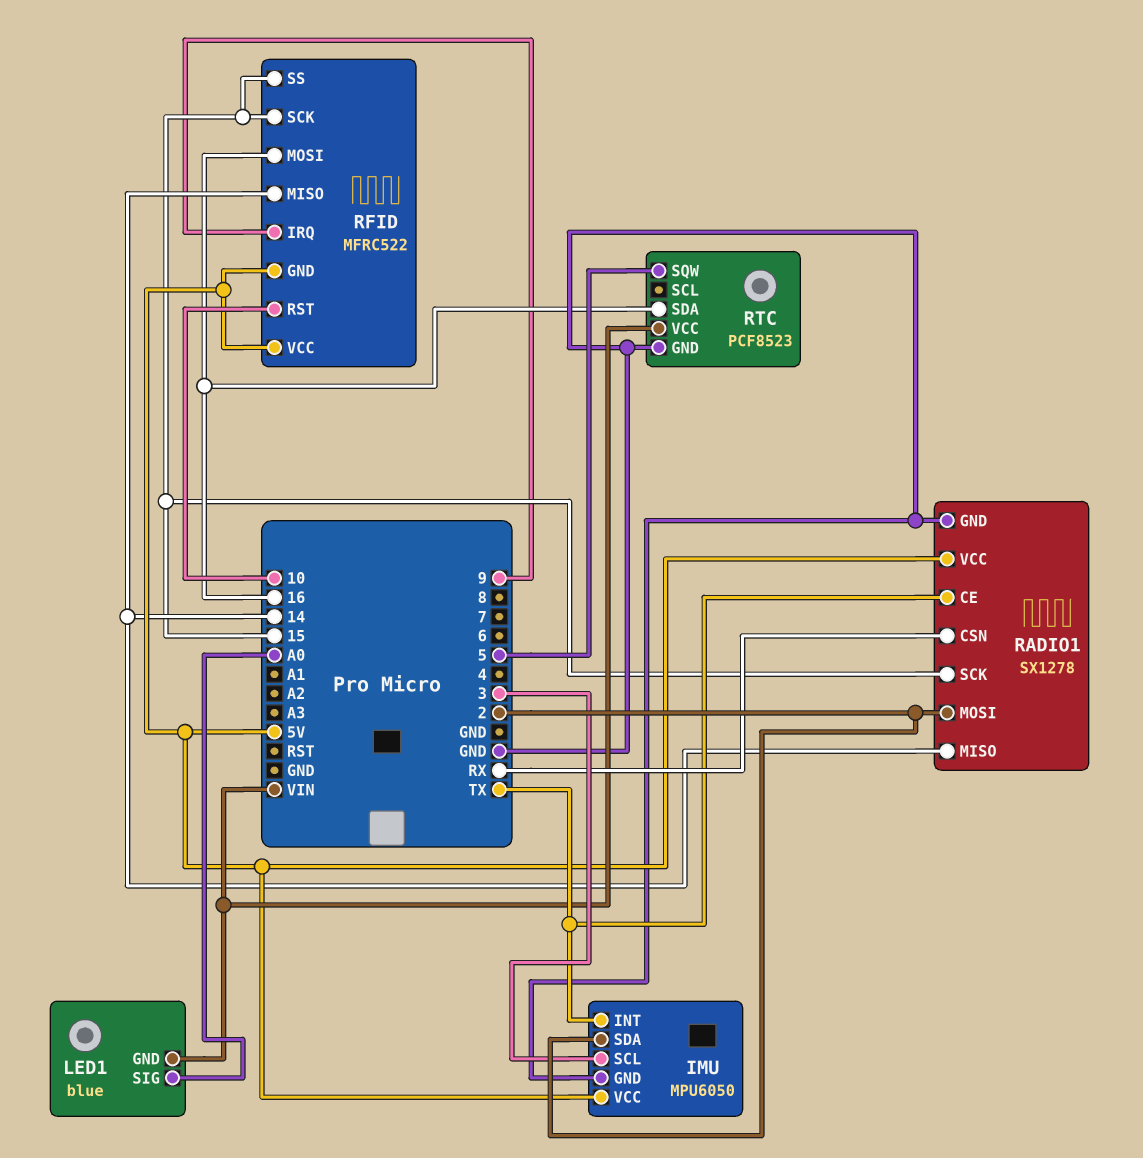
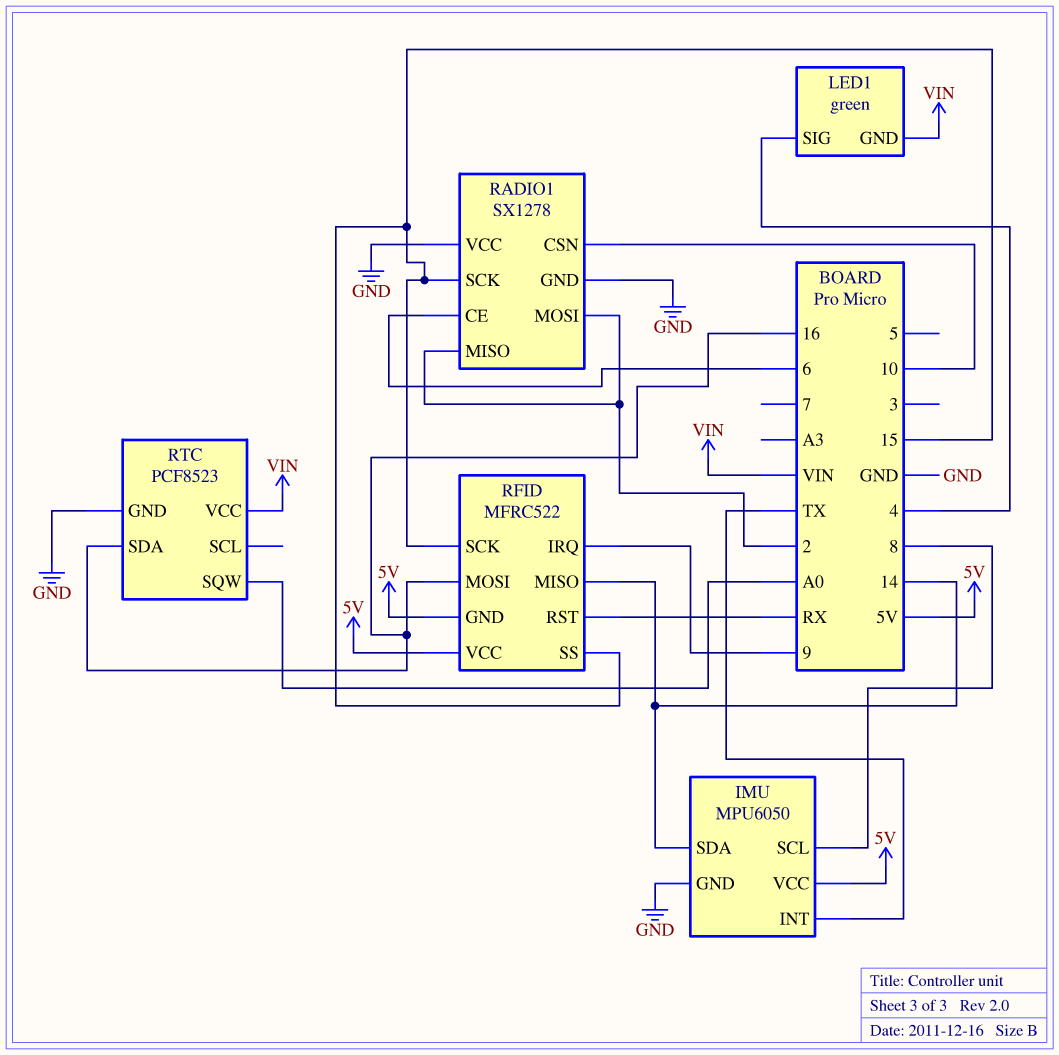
IMU pin SCL: 3 -> 8
IMU pin SDA: 2 -> 14
LED1: blue -> green
LED1 pin SIG: A0 -> 4
RADIO1 pin CE: TX -> 6
RADIO1 pin CSN: RX -> 10
RADIO1 pin MISO: 14 -> 2
RADIO1 pin VCC: 5V -> GND
RFID pin RST: 10 -> RX
RTC pin SQW: 5 -> A0

